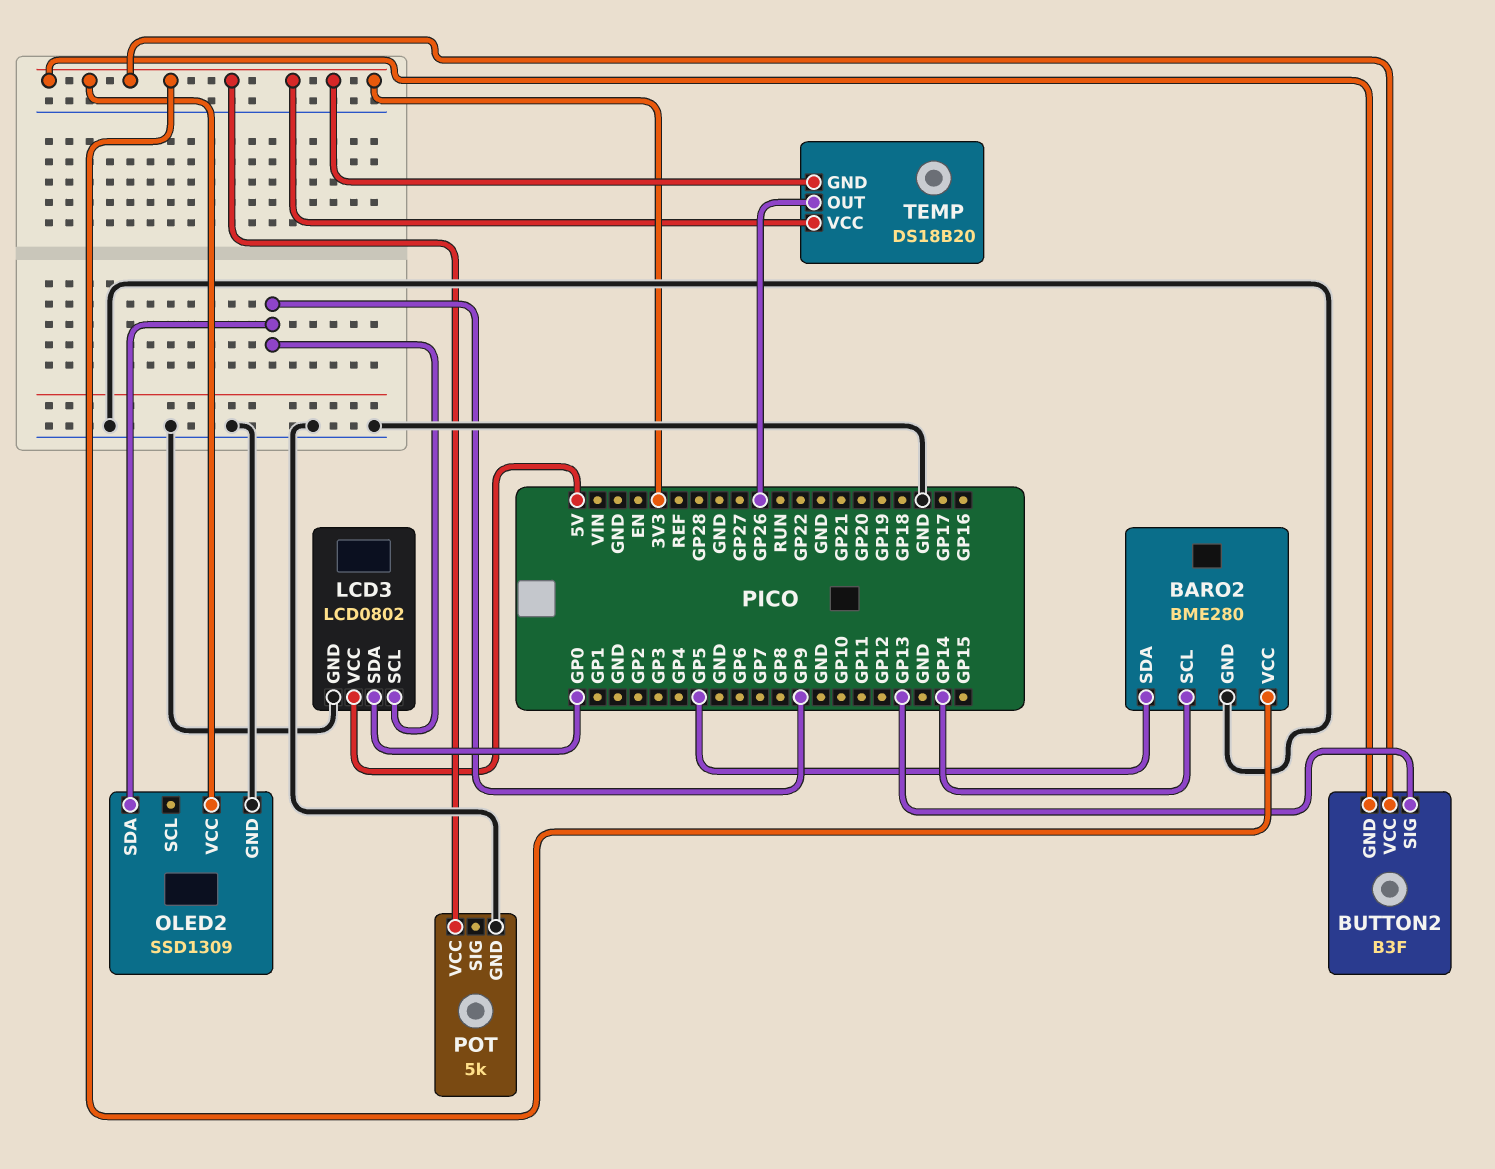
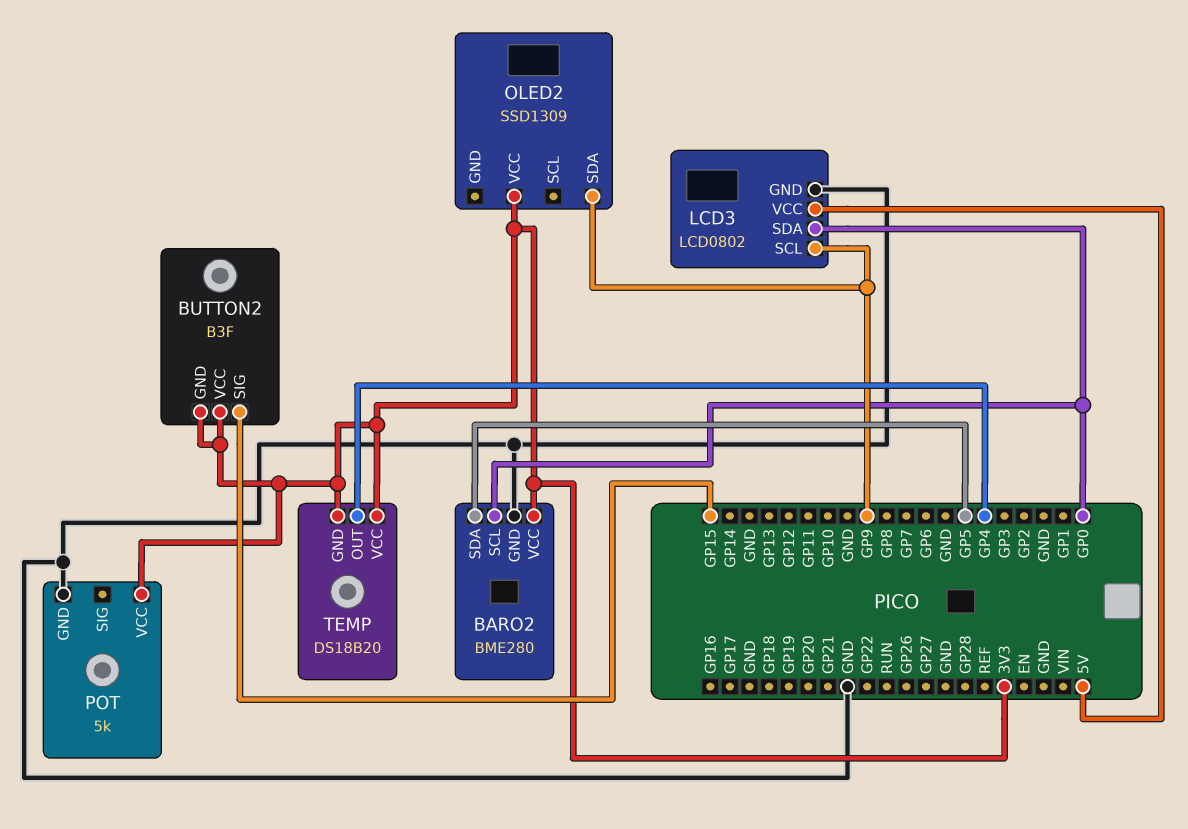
BARO2 pin SCL: GP14 -> GP0
BUTTON2 pin SIG: GP13 -> GP15
OLED2 pin GND: GND -> none
TEMP pin OUT: GP26 -> GP4

